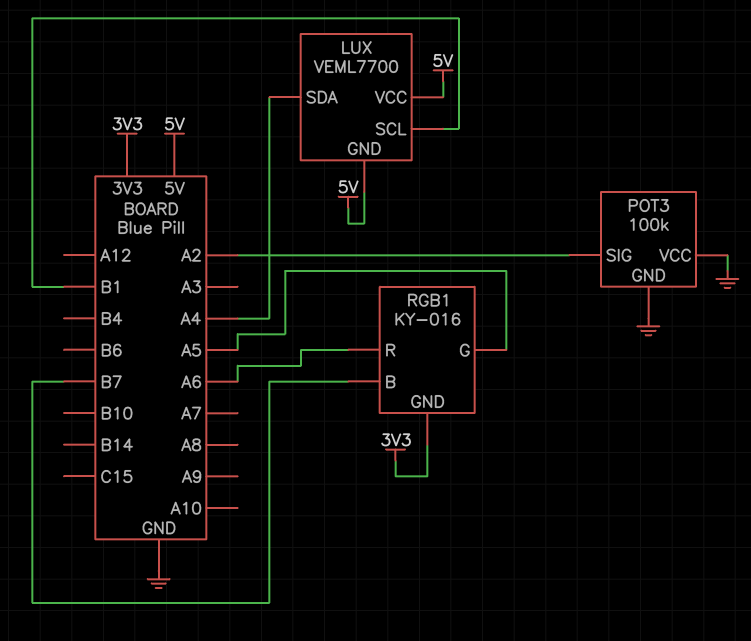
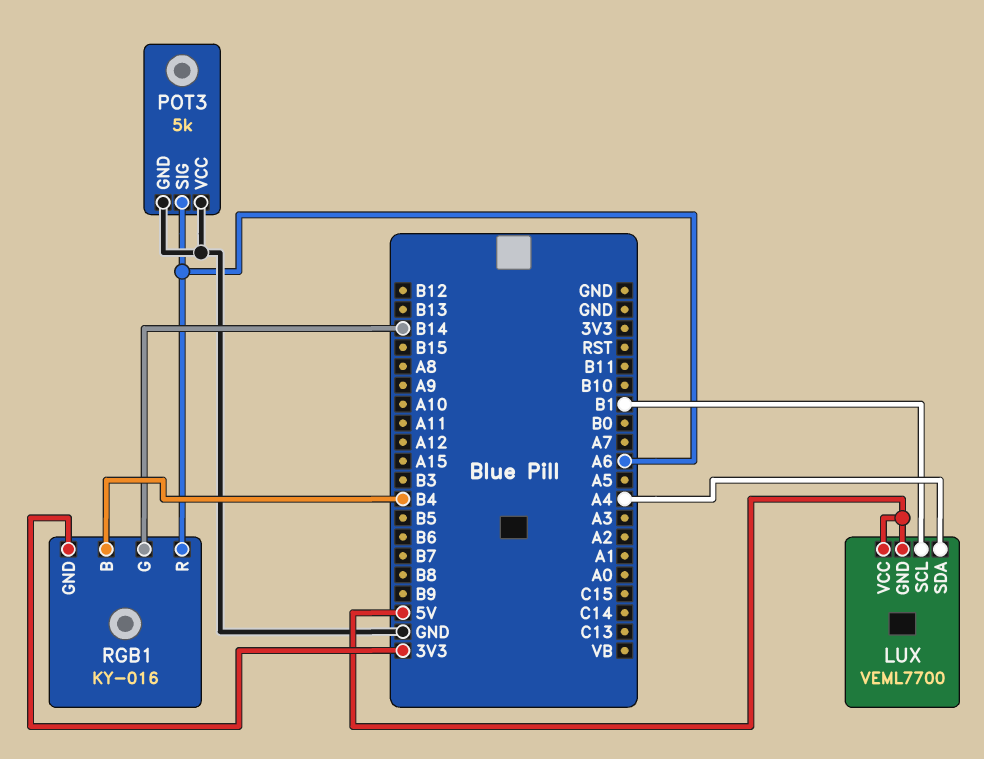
POT3: 100k -> 5k
POT3 pin SIG: A2 -> A6
RGB1 pin B: B7 -> B4
RGB1 pin G: A5 -> B14

